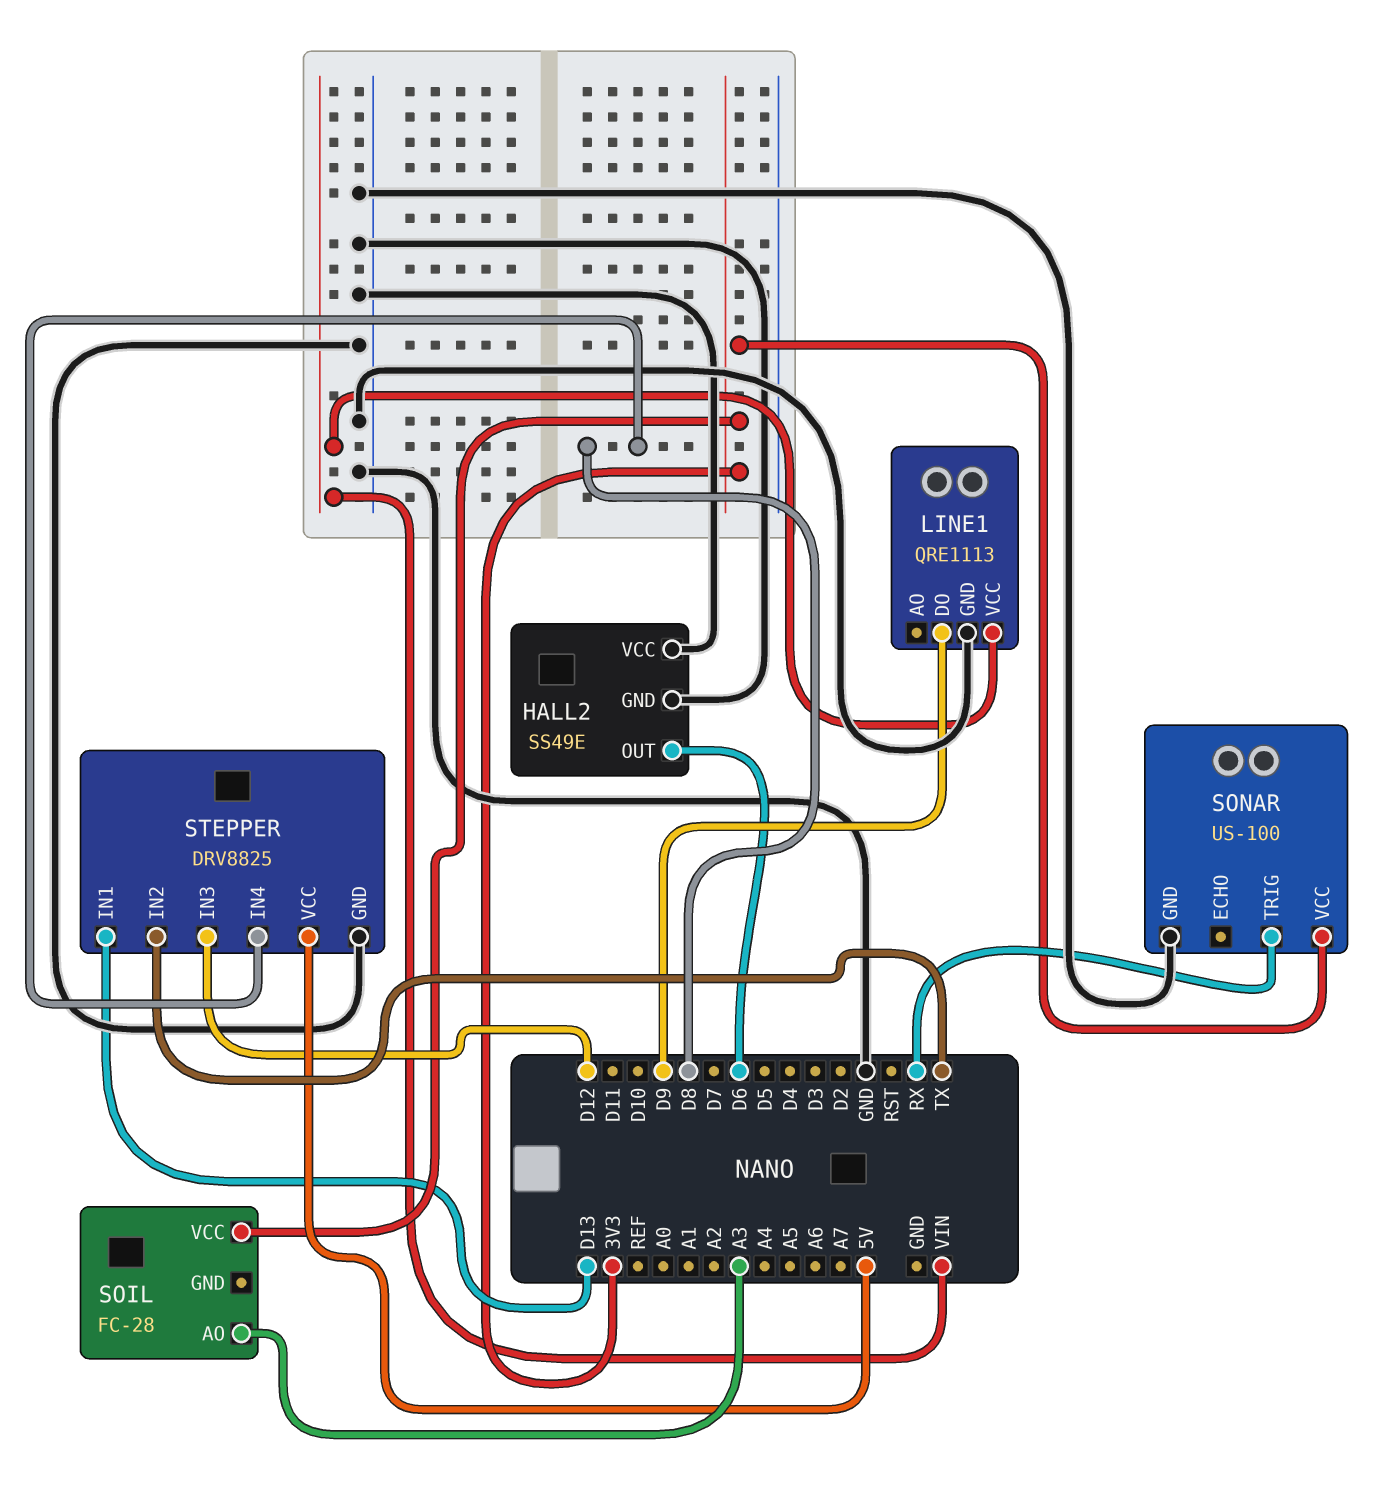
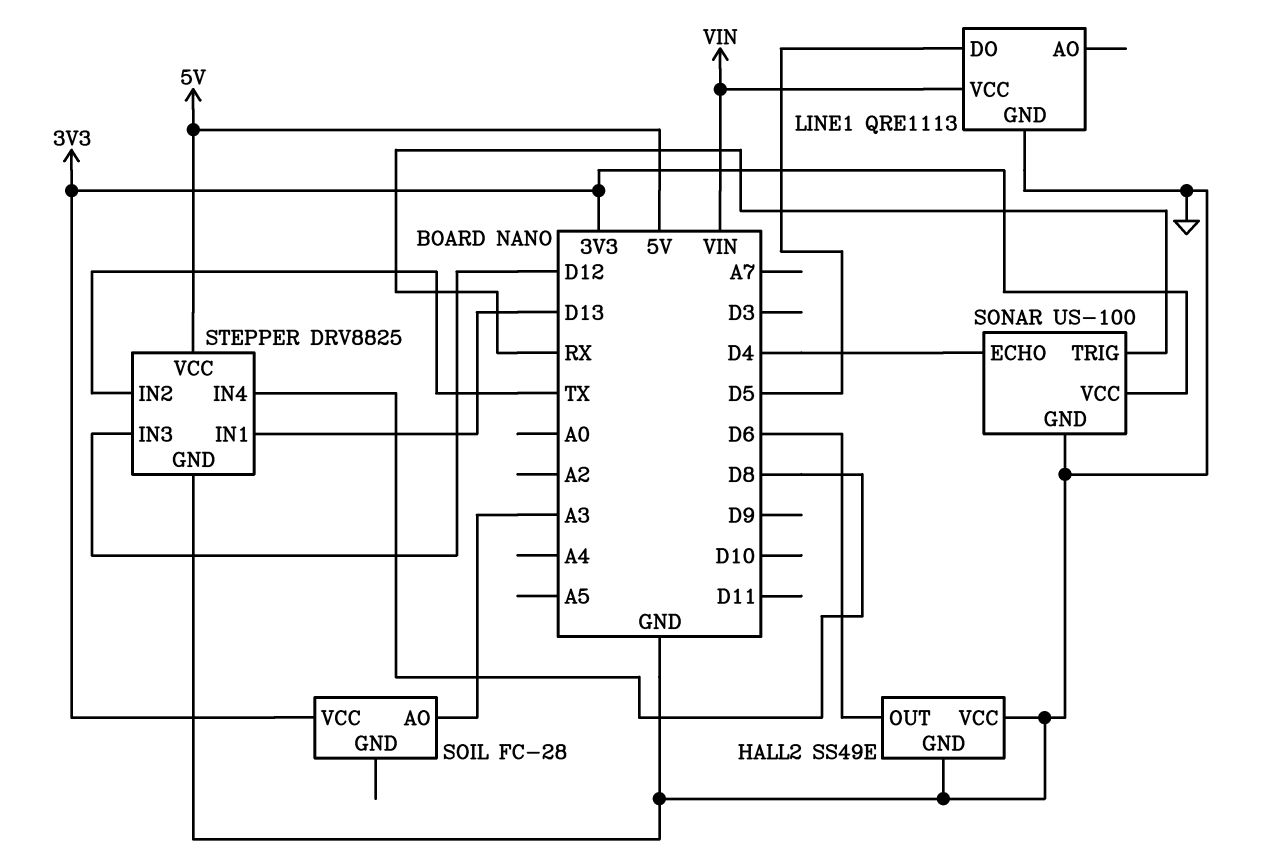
LINE1 pin DO: D9 -> D5
SONAR pin ECHO: none -> D4

